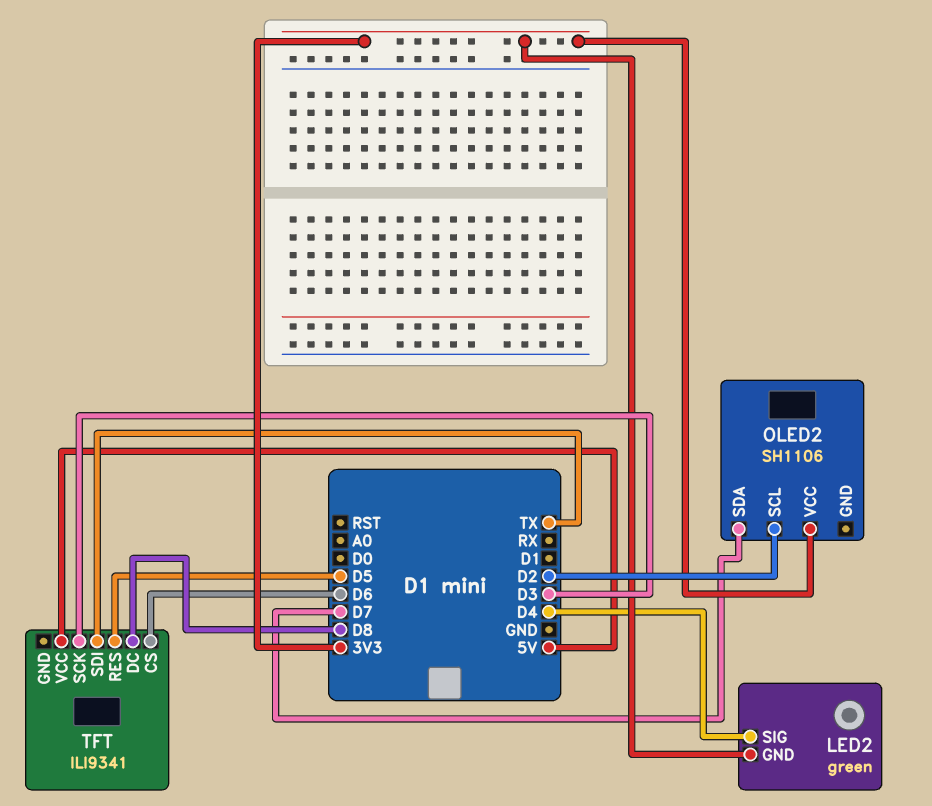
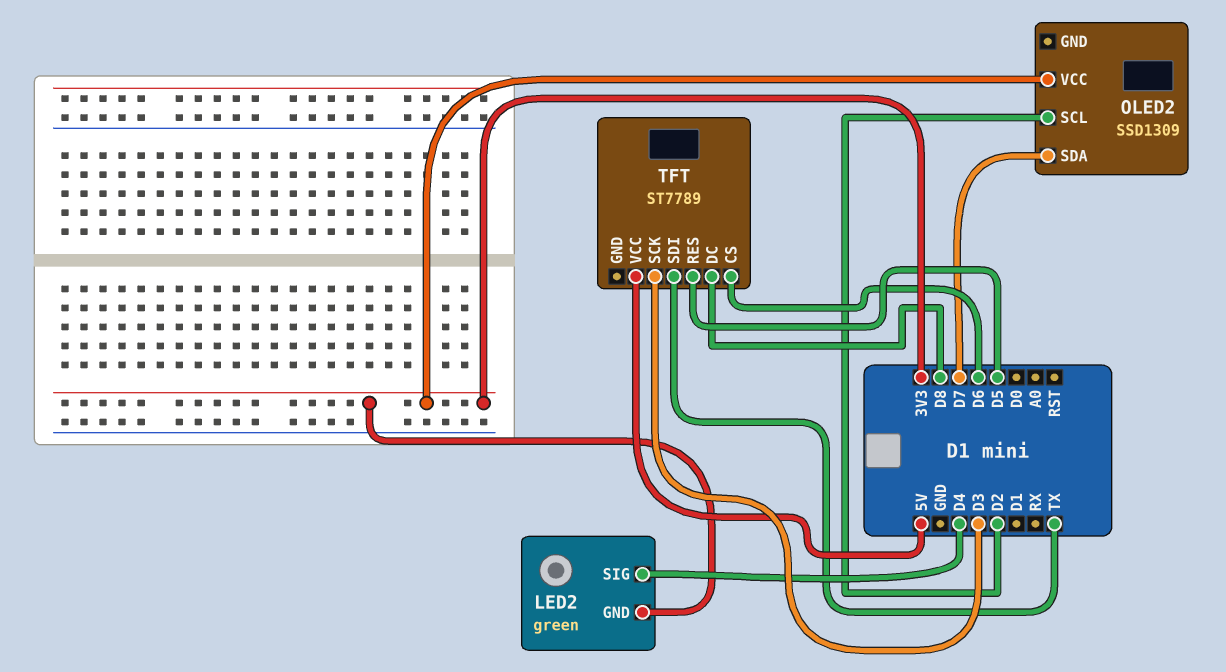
OLED2: SH1106 -> SSD1309
TFT: ILI9341 -> ST7789

